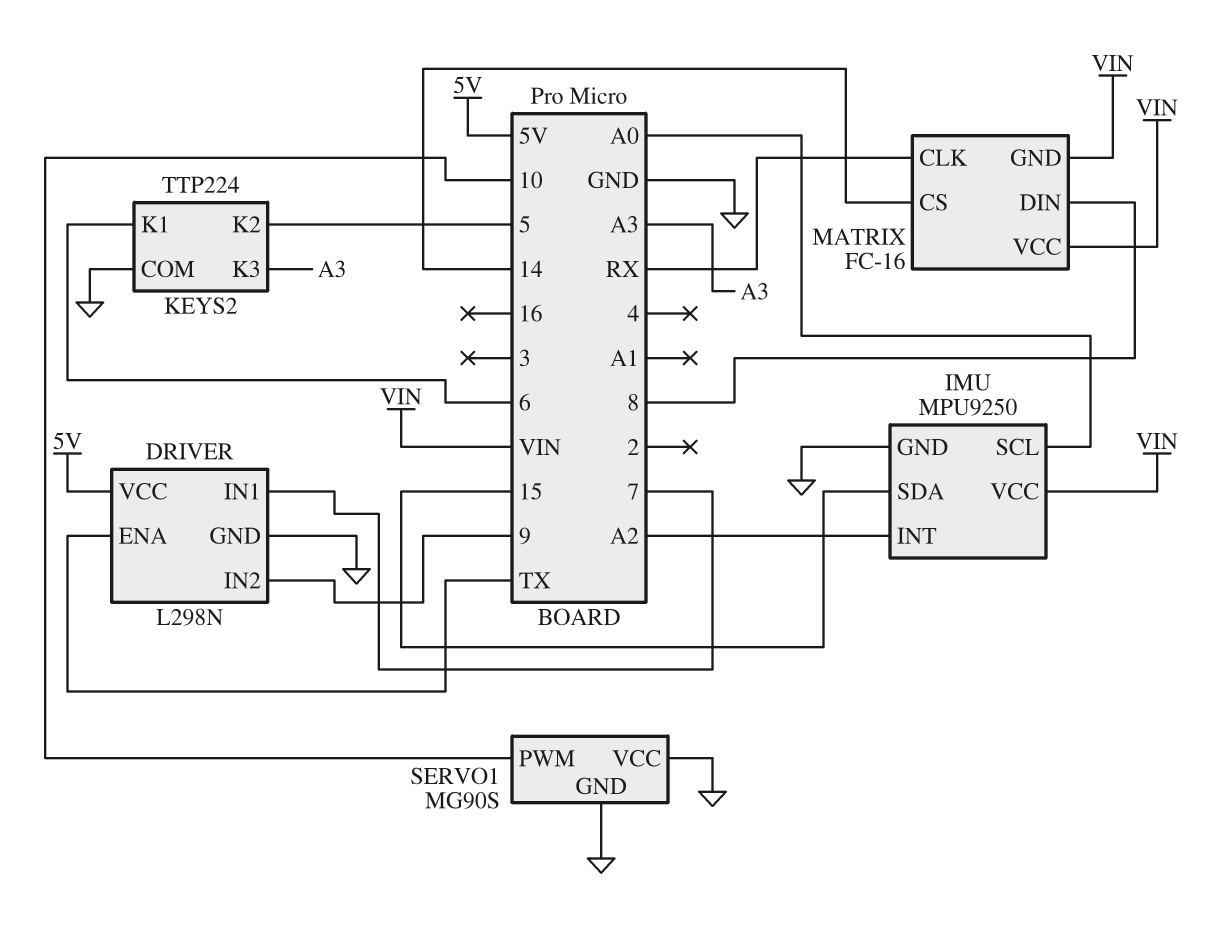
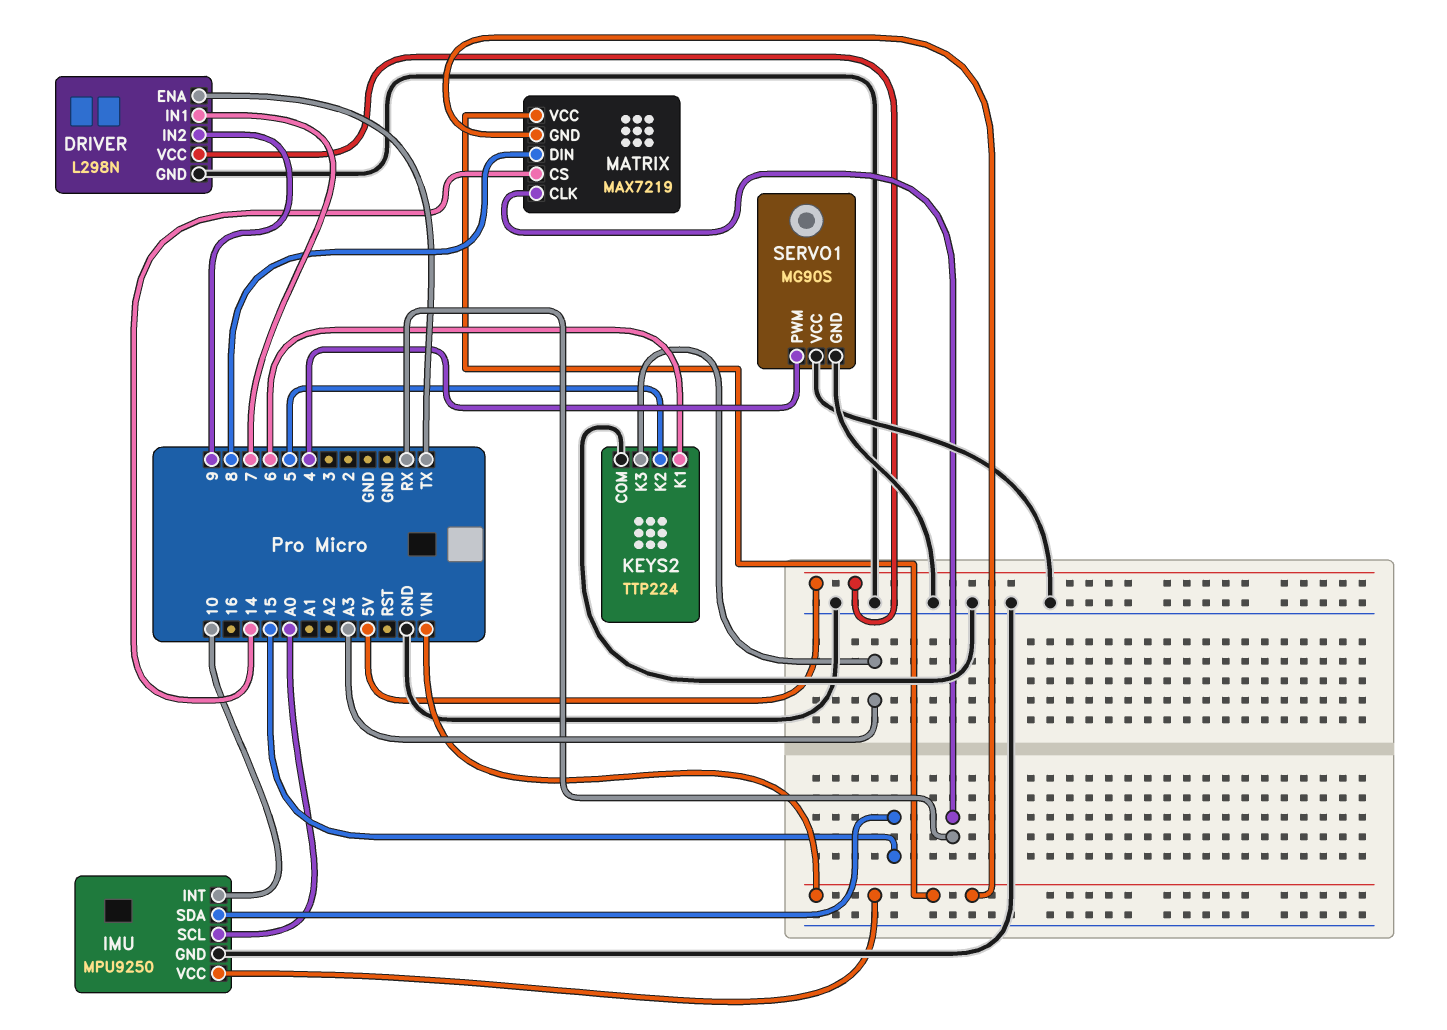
IMU pin INT: A2 -> 10
MATRIX: FC-16 -> MAX7219
SERVO1 pin PWM: 10 -> 4

